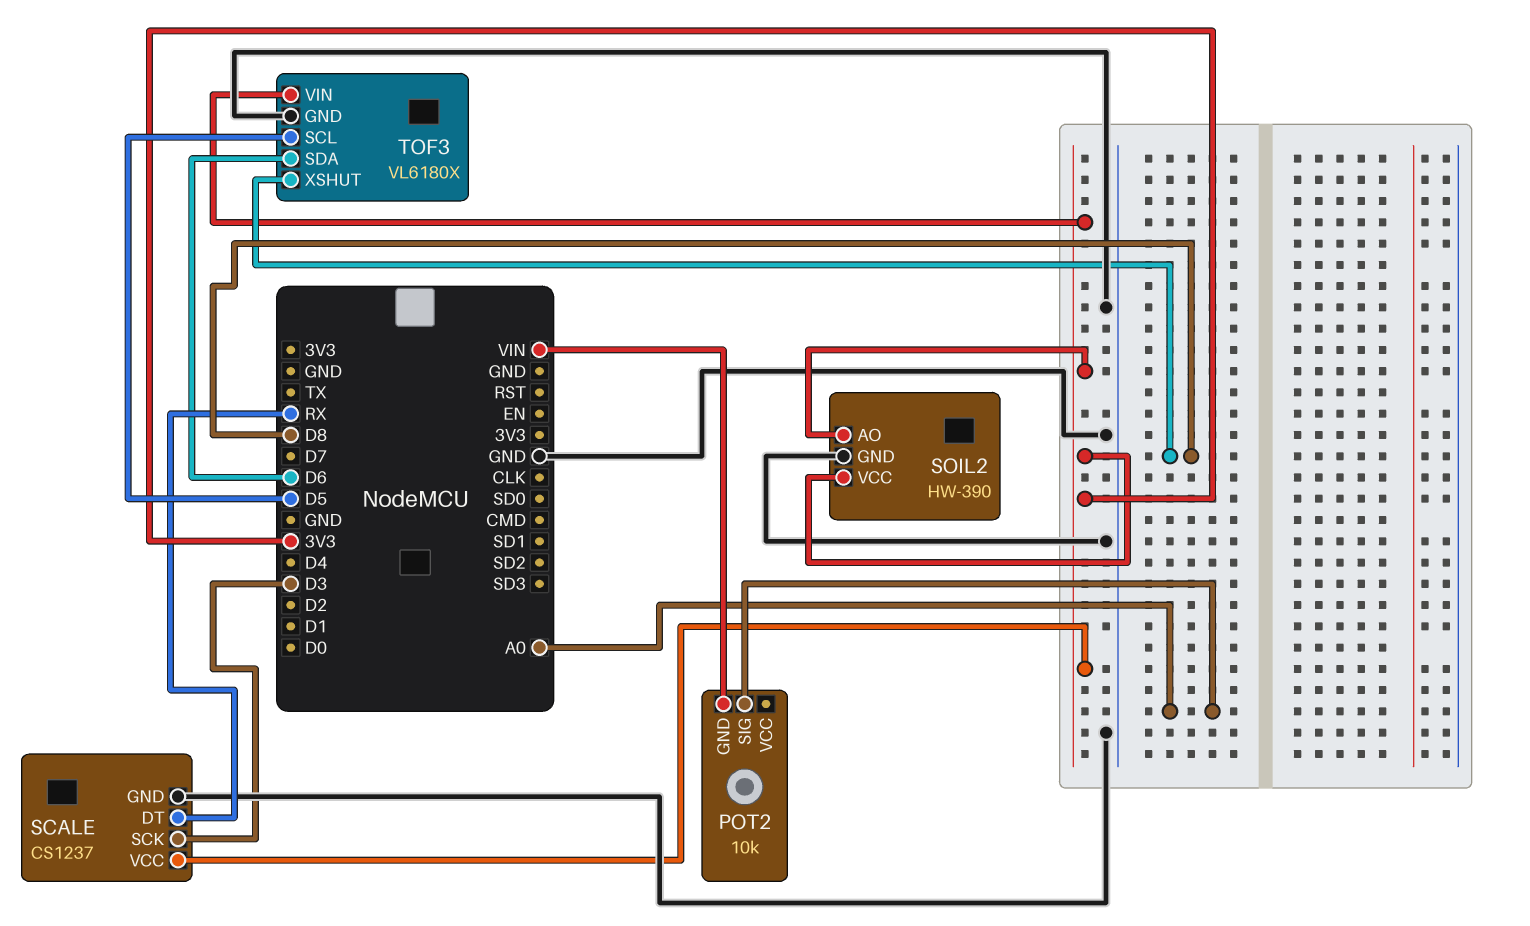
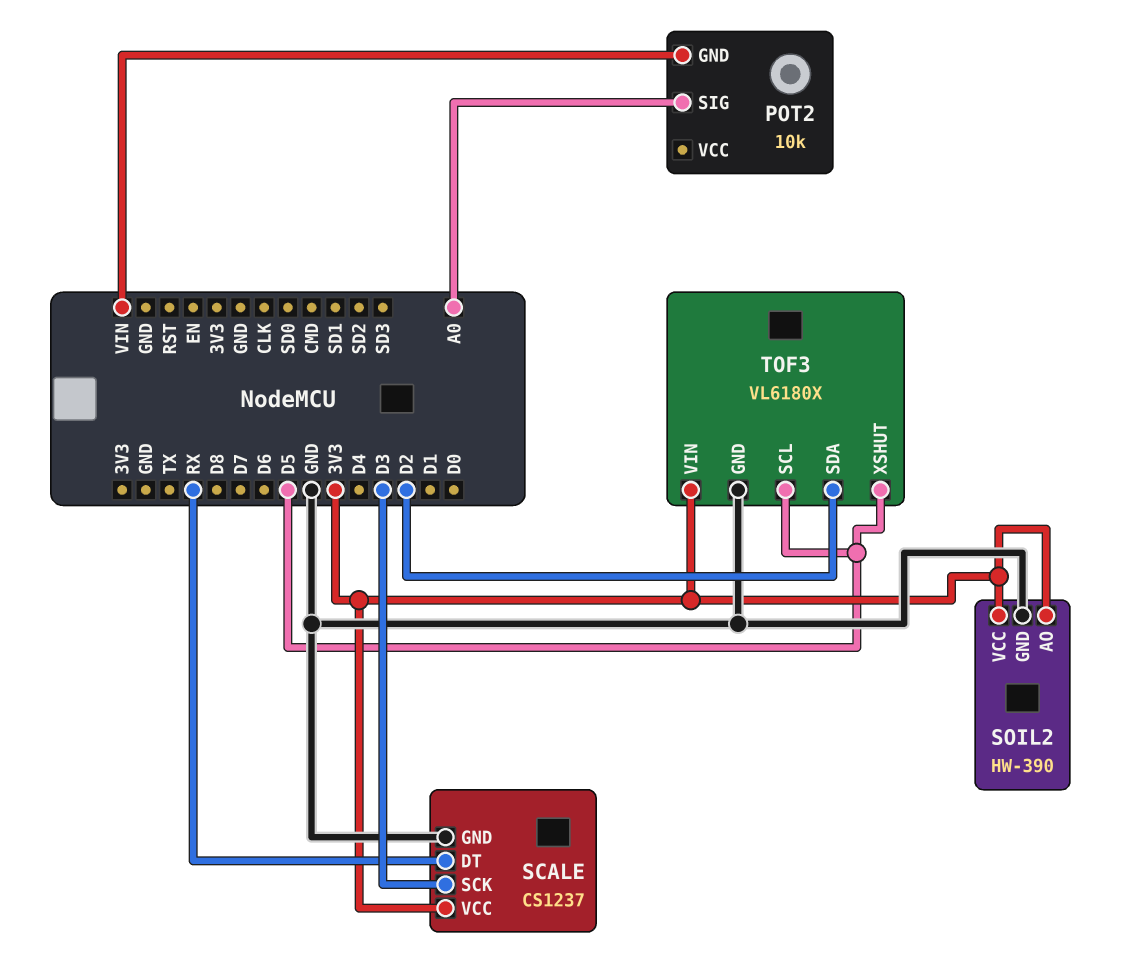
TOF3 pin SDA: D6 -> D2
TOF3 pin XSHUT: D8 -> D5

